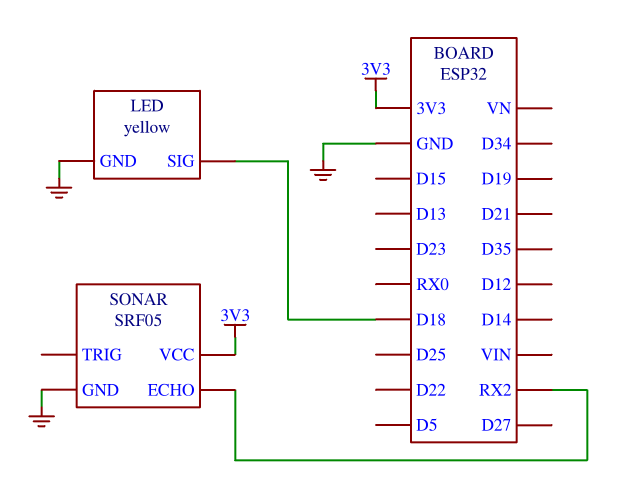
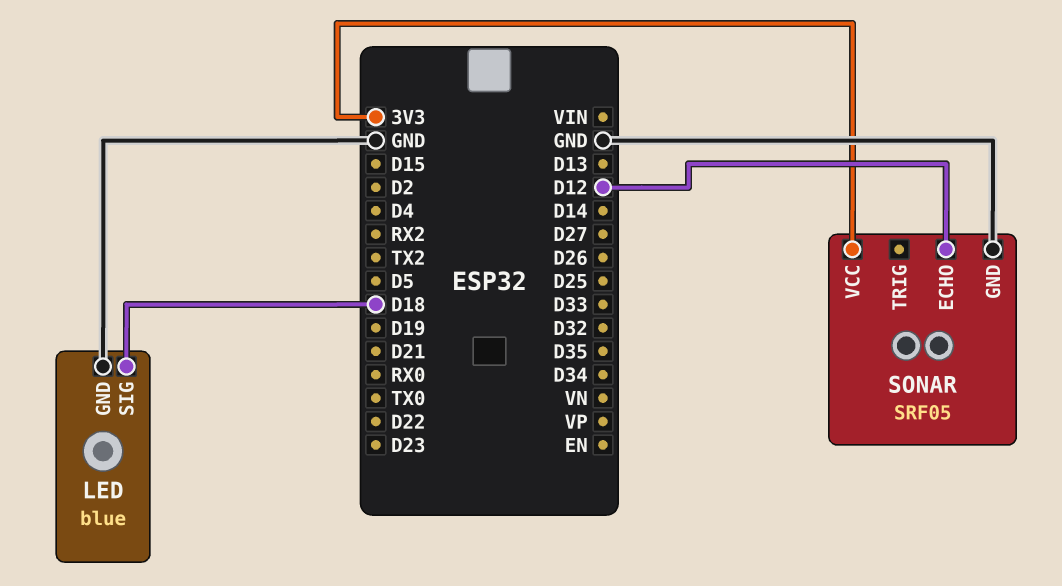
LED: yellow -> blue
SONAR pin ECHO: RX2 -> D12

